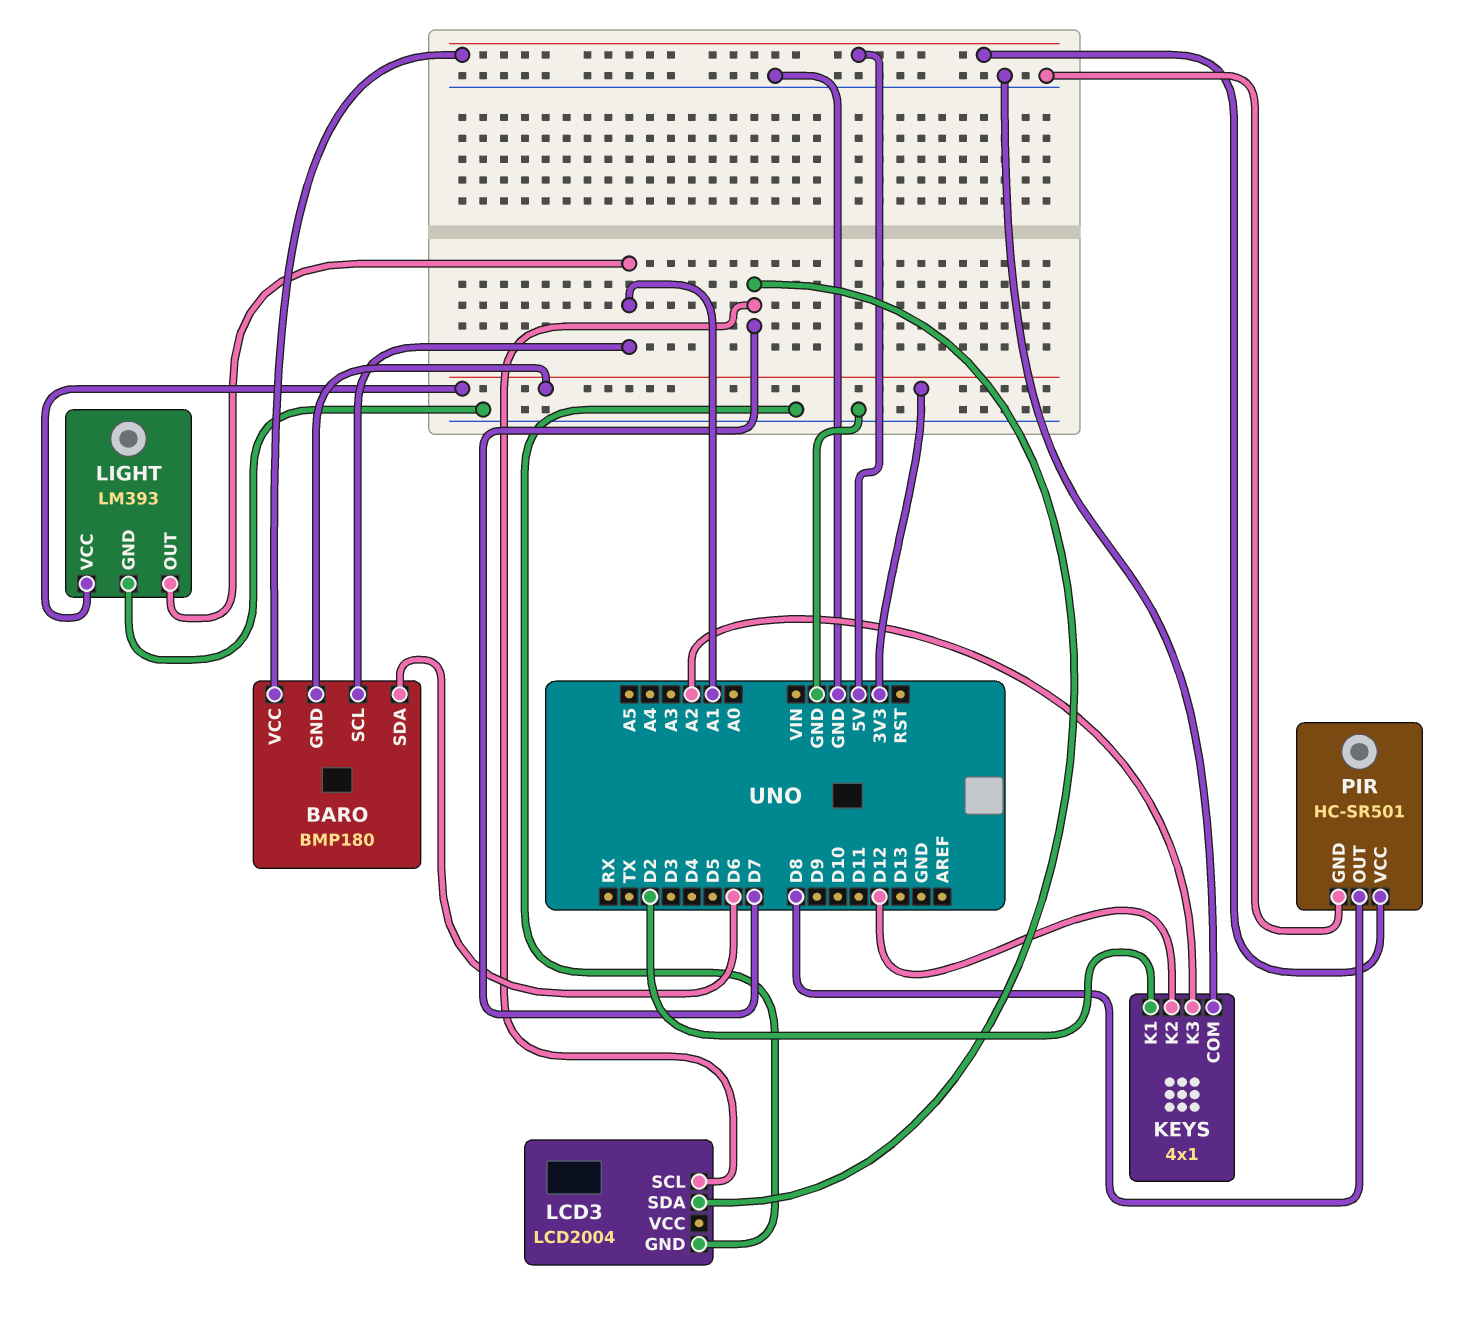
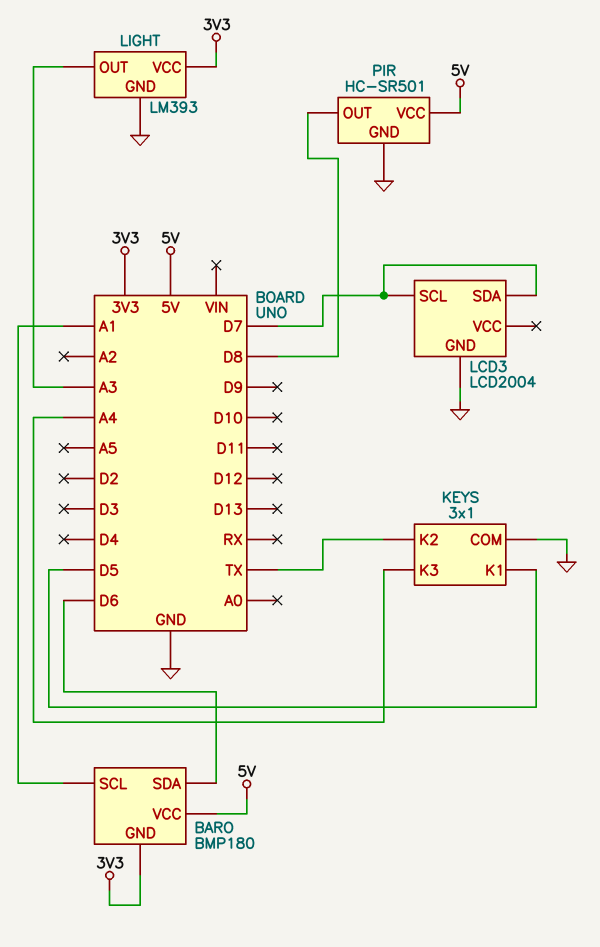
KEYS: 4x1 -> 3x1
KEYS pin K1: D2 -> D5
KEYS pin K2: D12 -> TX
KEYS pin K3: A2 -> A4
LIGHT pin OUT: A1 -> A3

